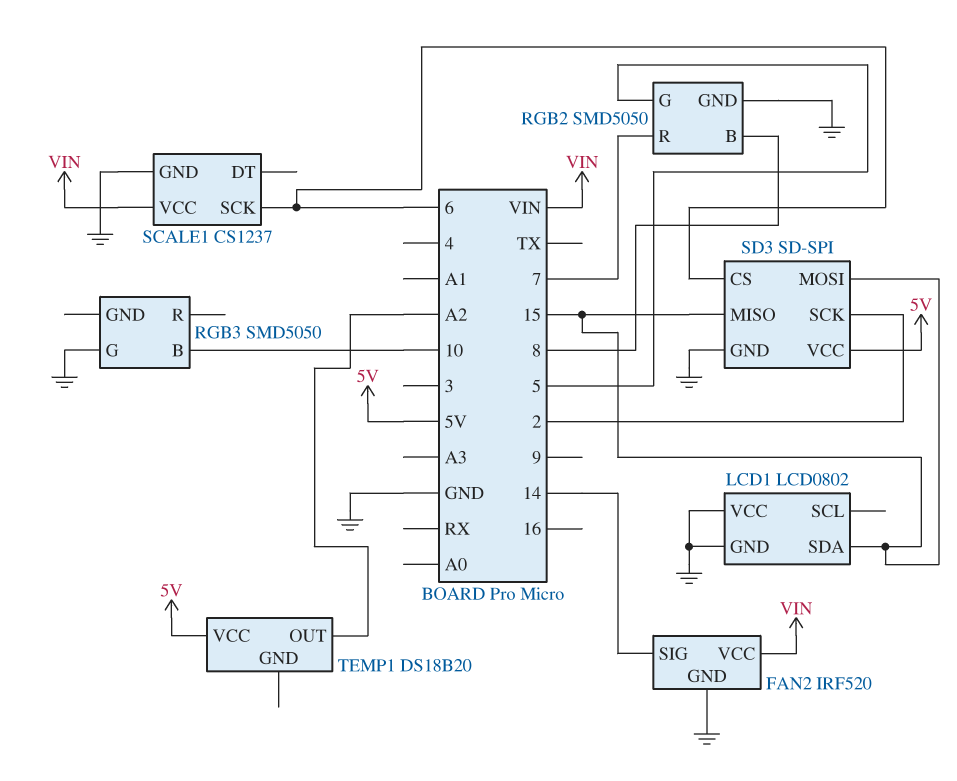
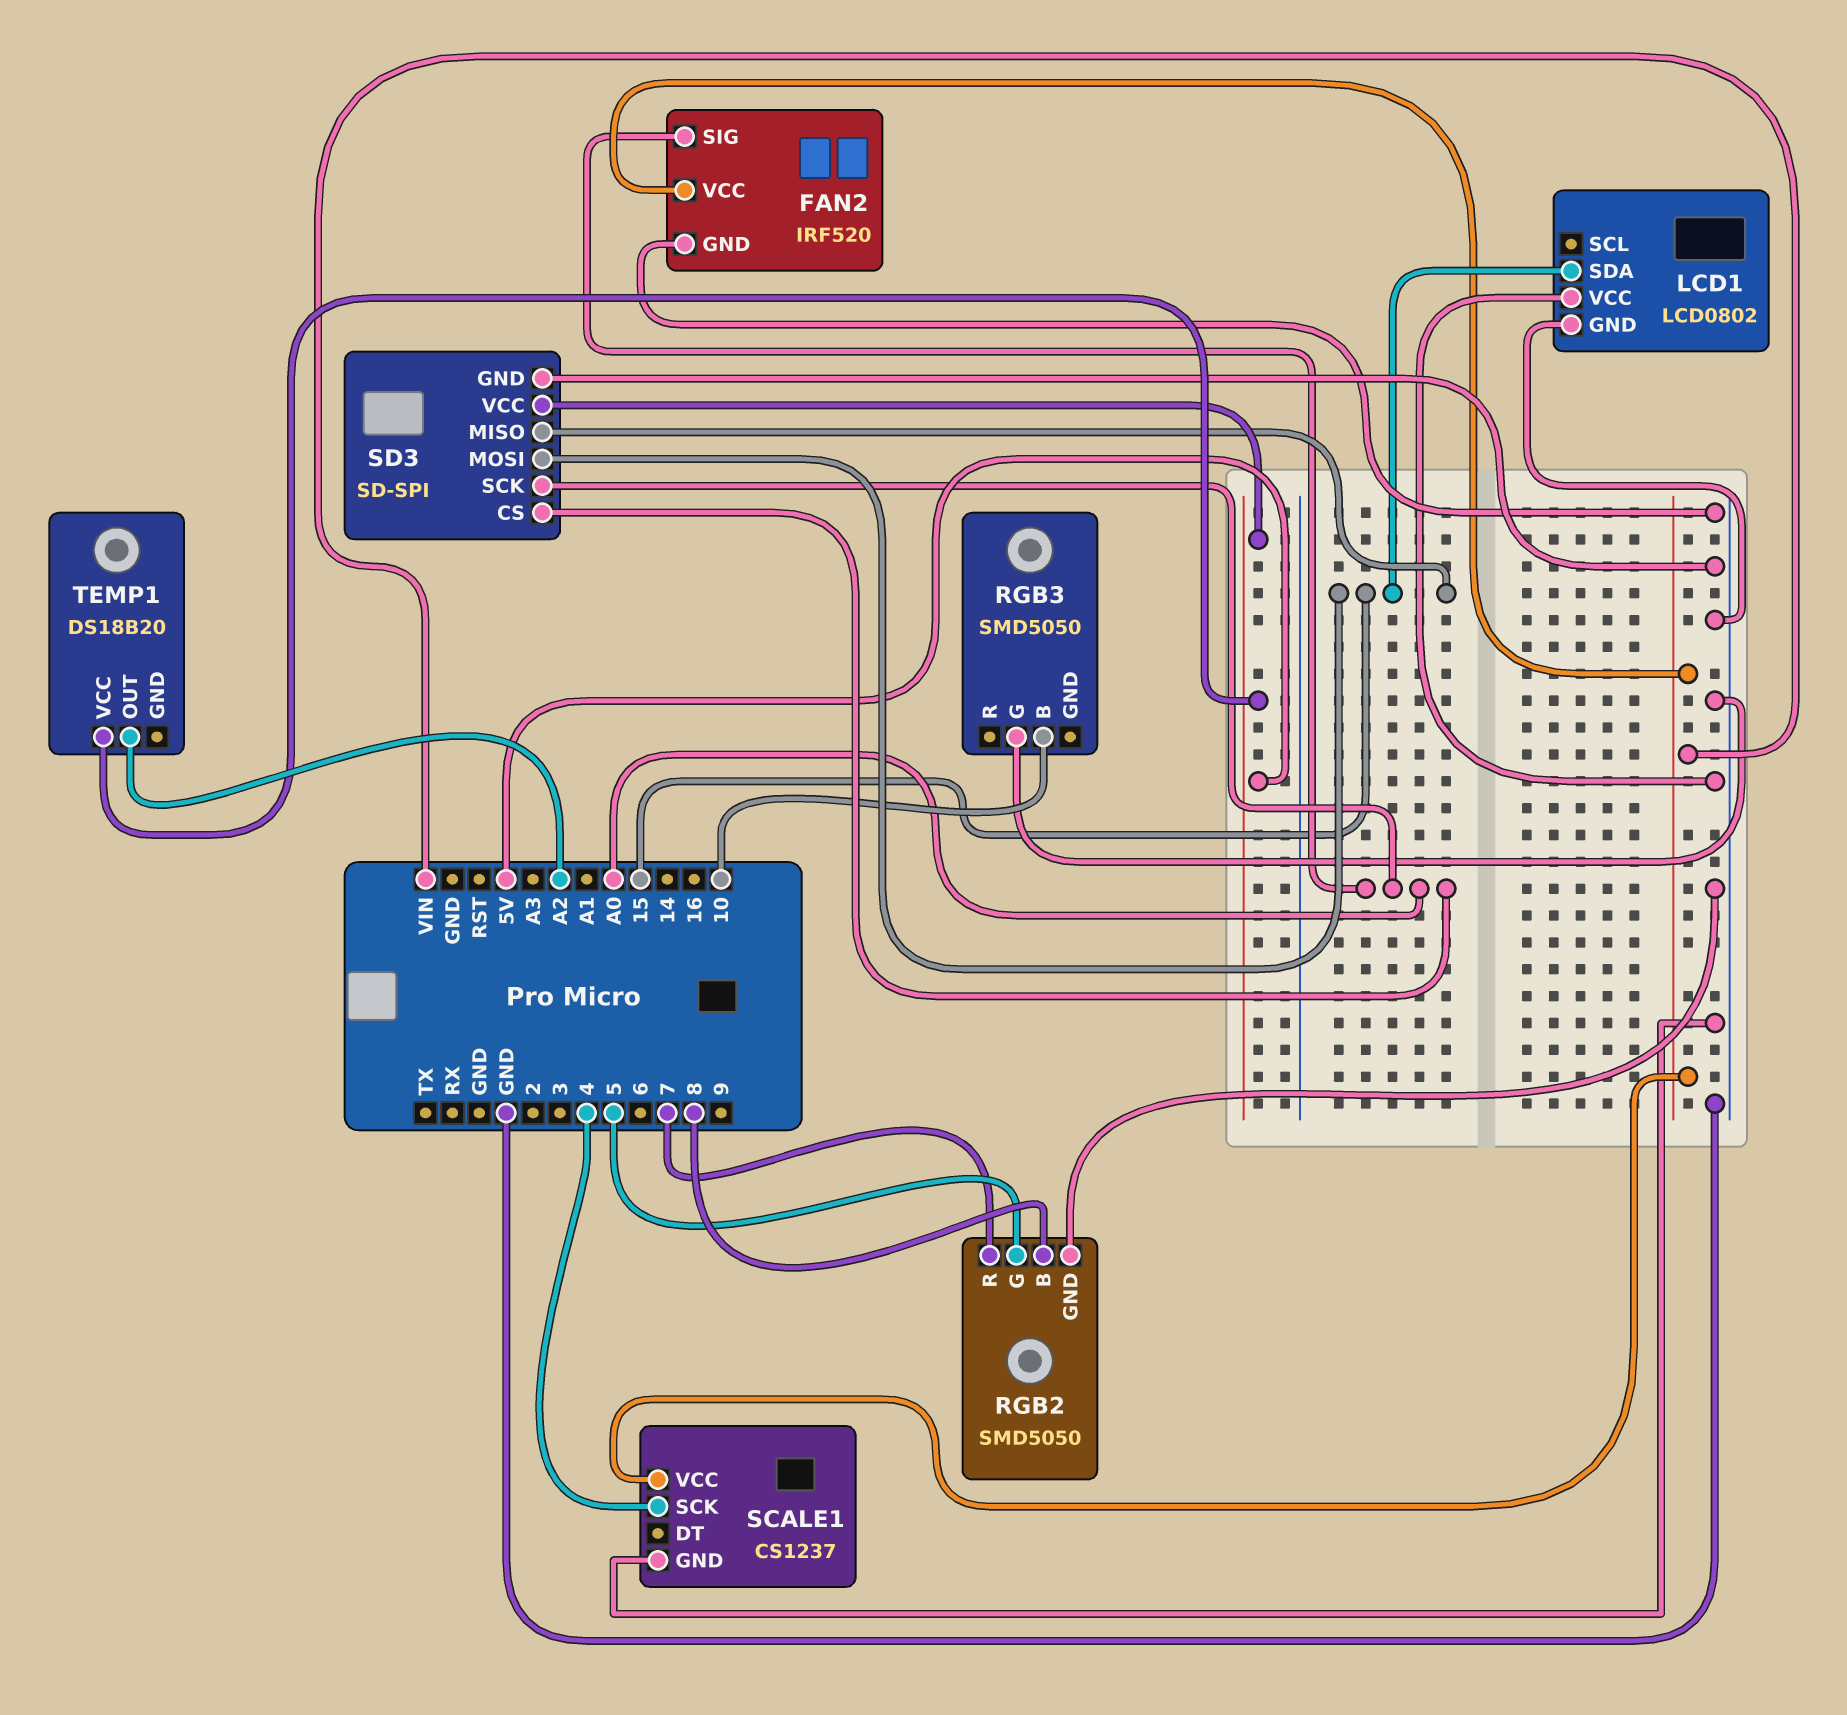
FAN2 pin SIG: 14 -> A0
SCALE1 pin SCK: 6 -> 4
SD3 pin CS: 6 -> A0
SD3 pin SCK: 2 -> A0

